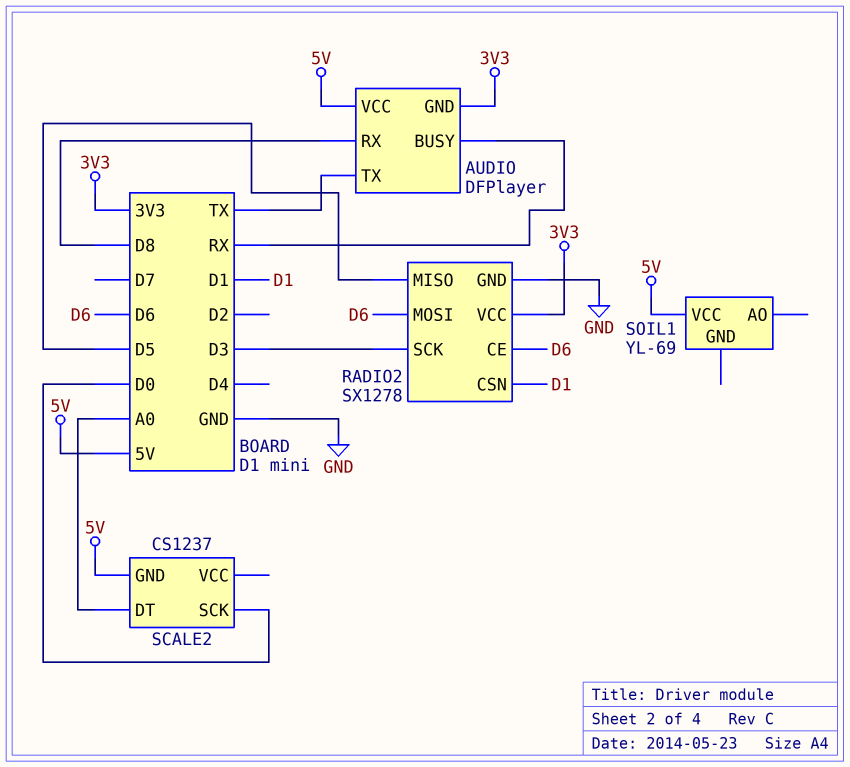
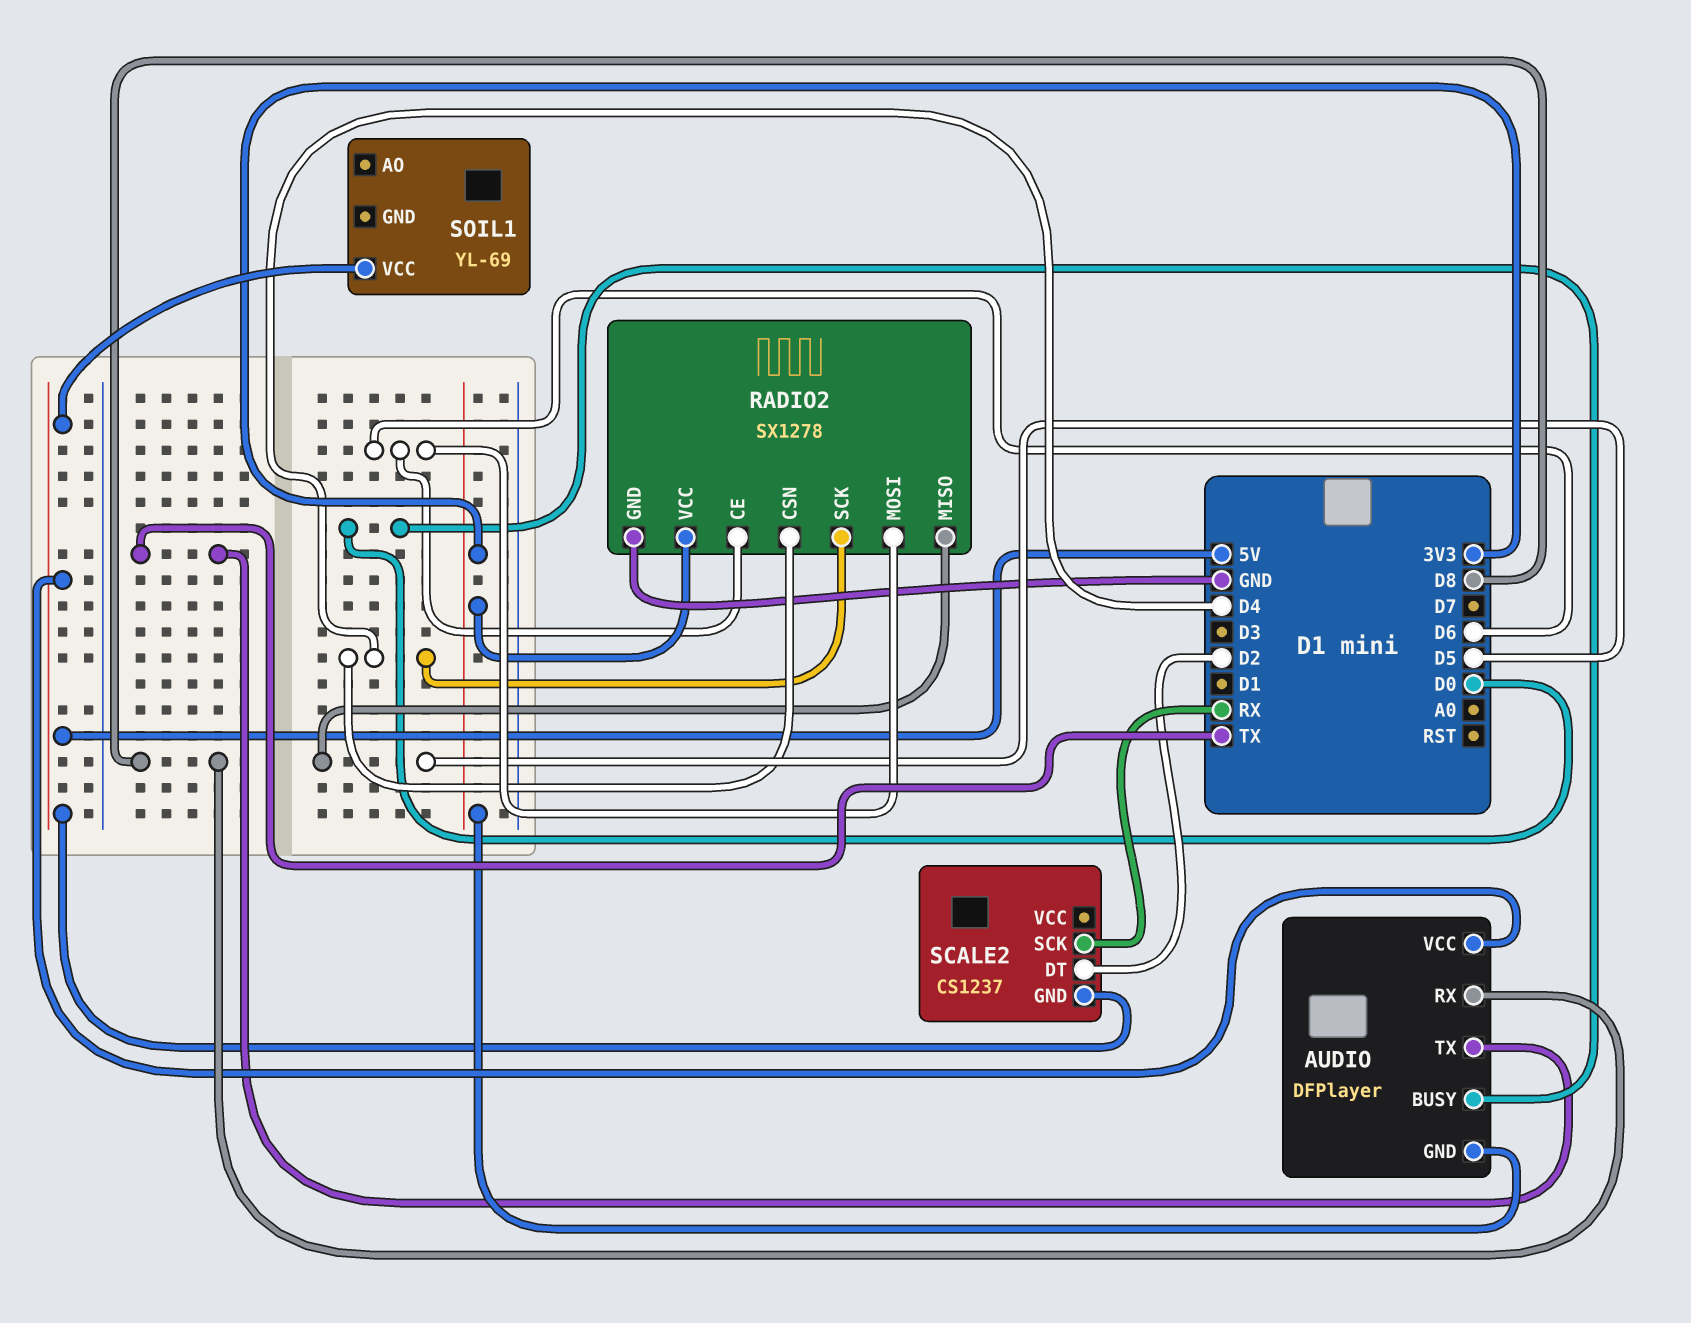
AUDIO pin BUSY: RX -> D0
RADIO2 pin CSN: D1 -> D4
RADIO2 pin SCK: D3 -> D4
SCALE2 pin DT: A0 -> D2
SCALE2 pin SCK: D0 -> RX

